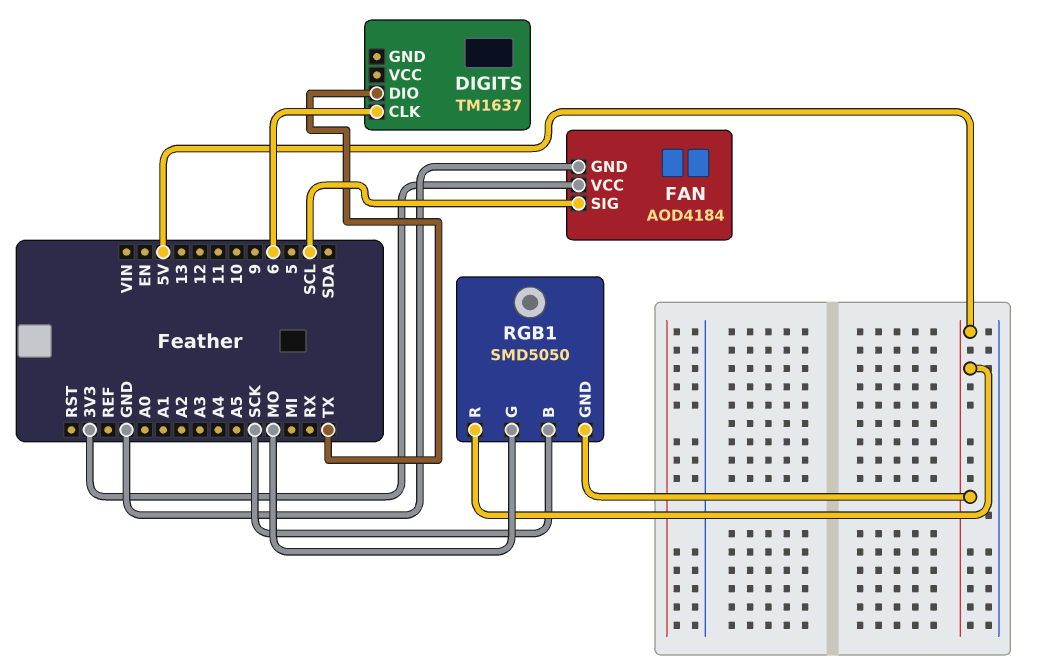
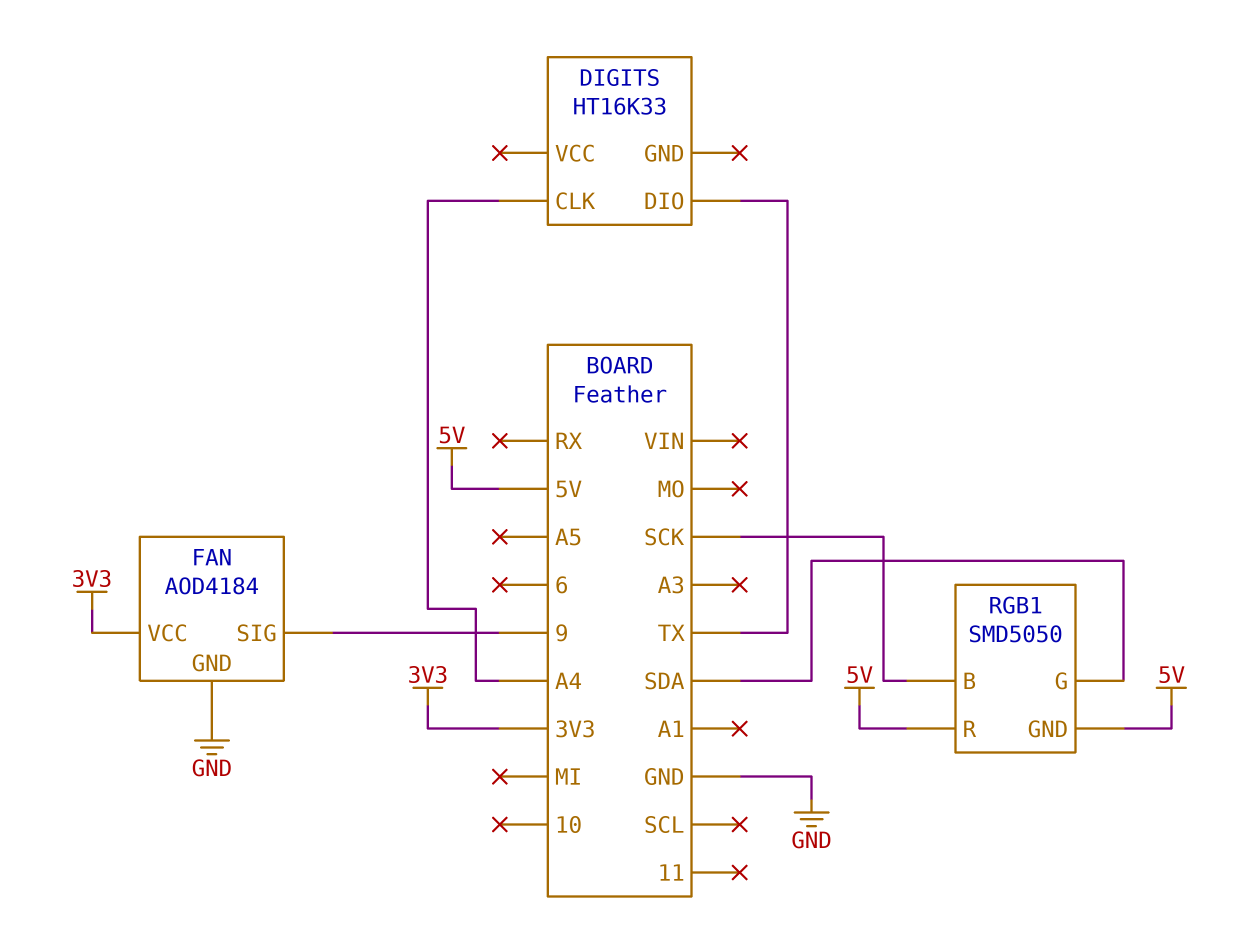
DIGITS: TM1637 -> HT16K33
DIGITS pin CLK: 6 -> A4
FAN pin SIG: SCL -> 9
RGB1 pin G: MO -> SDA

